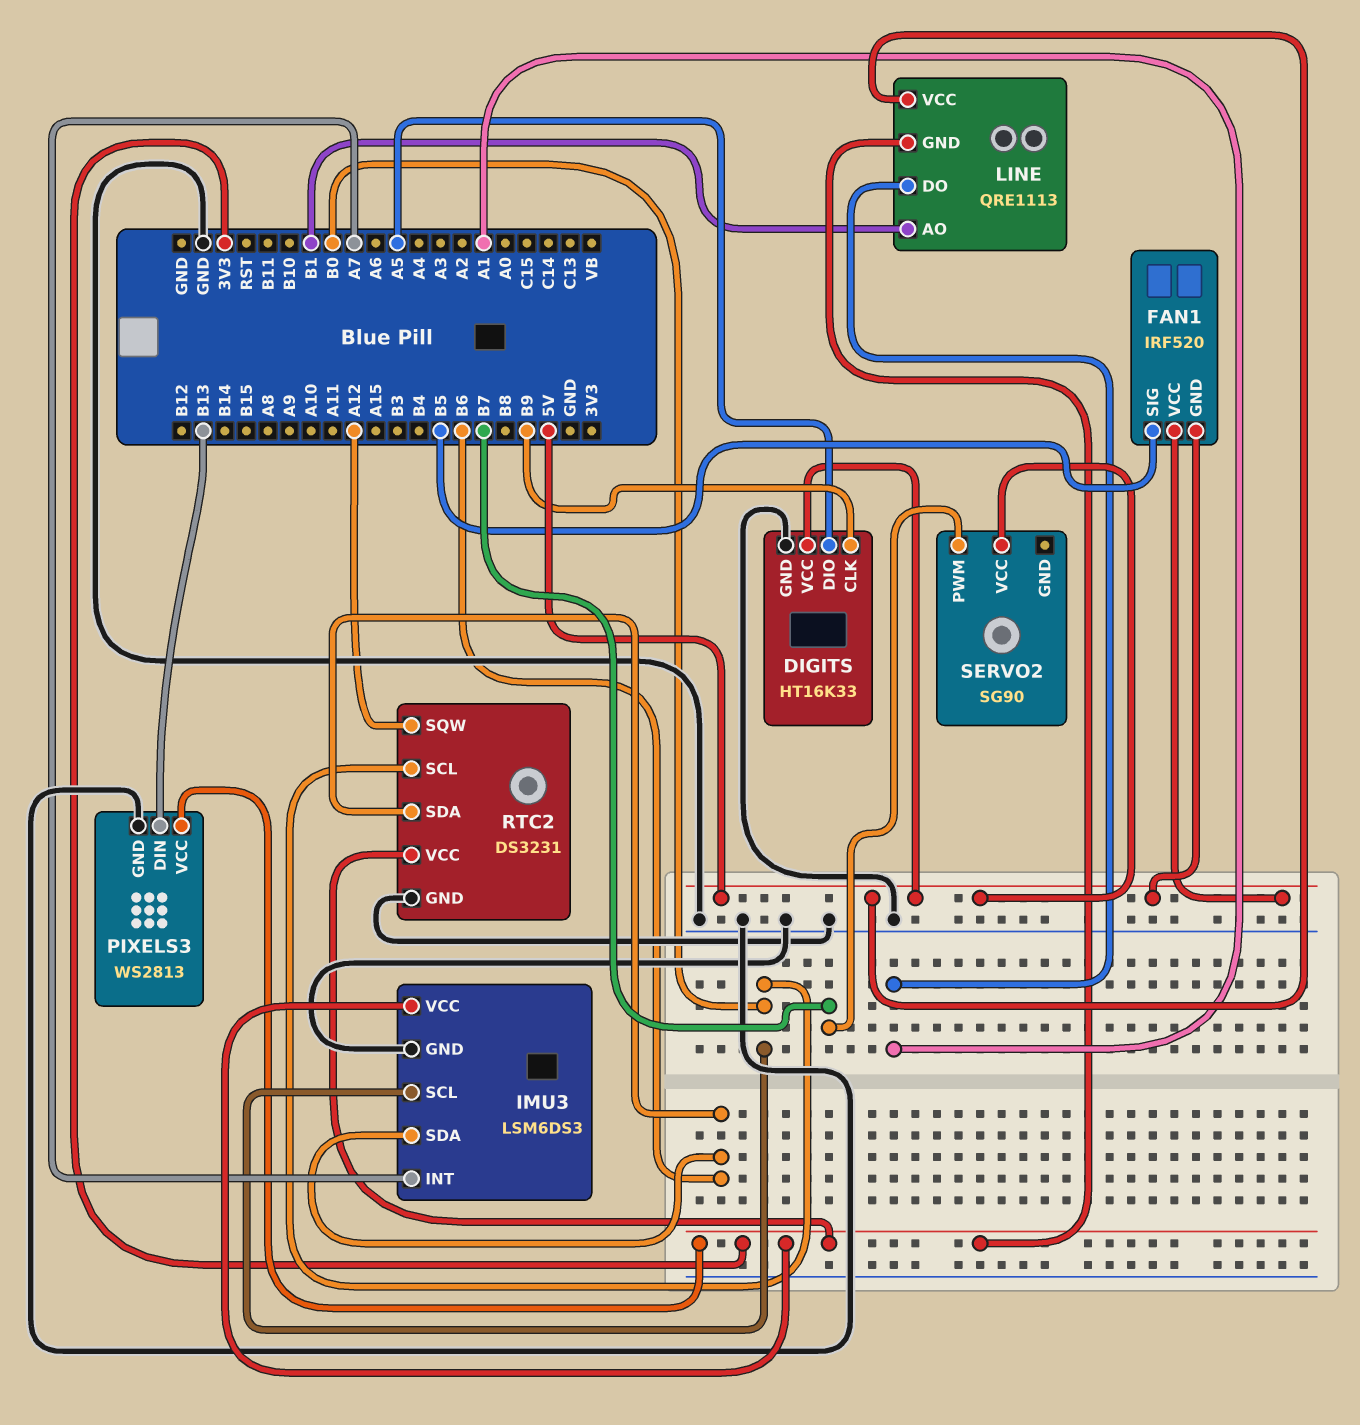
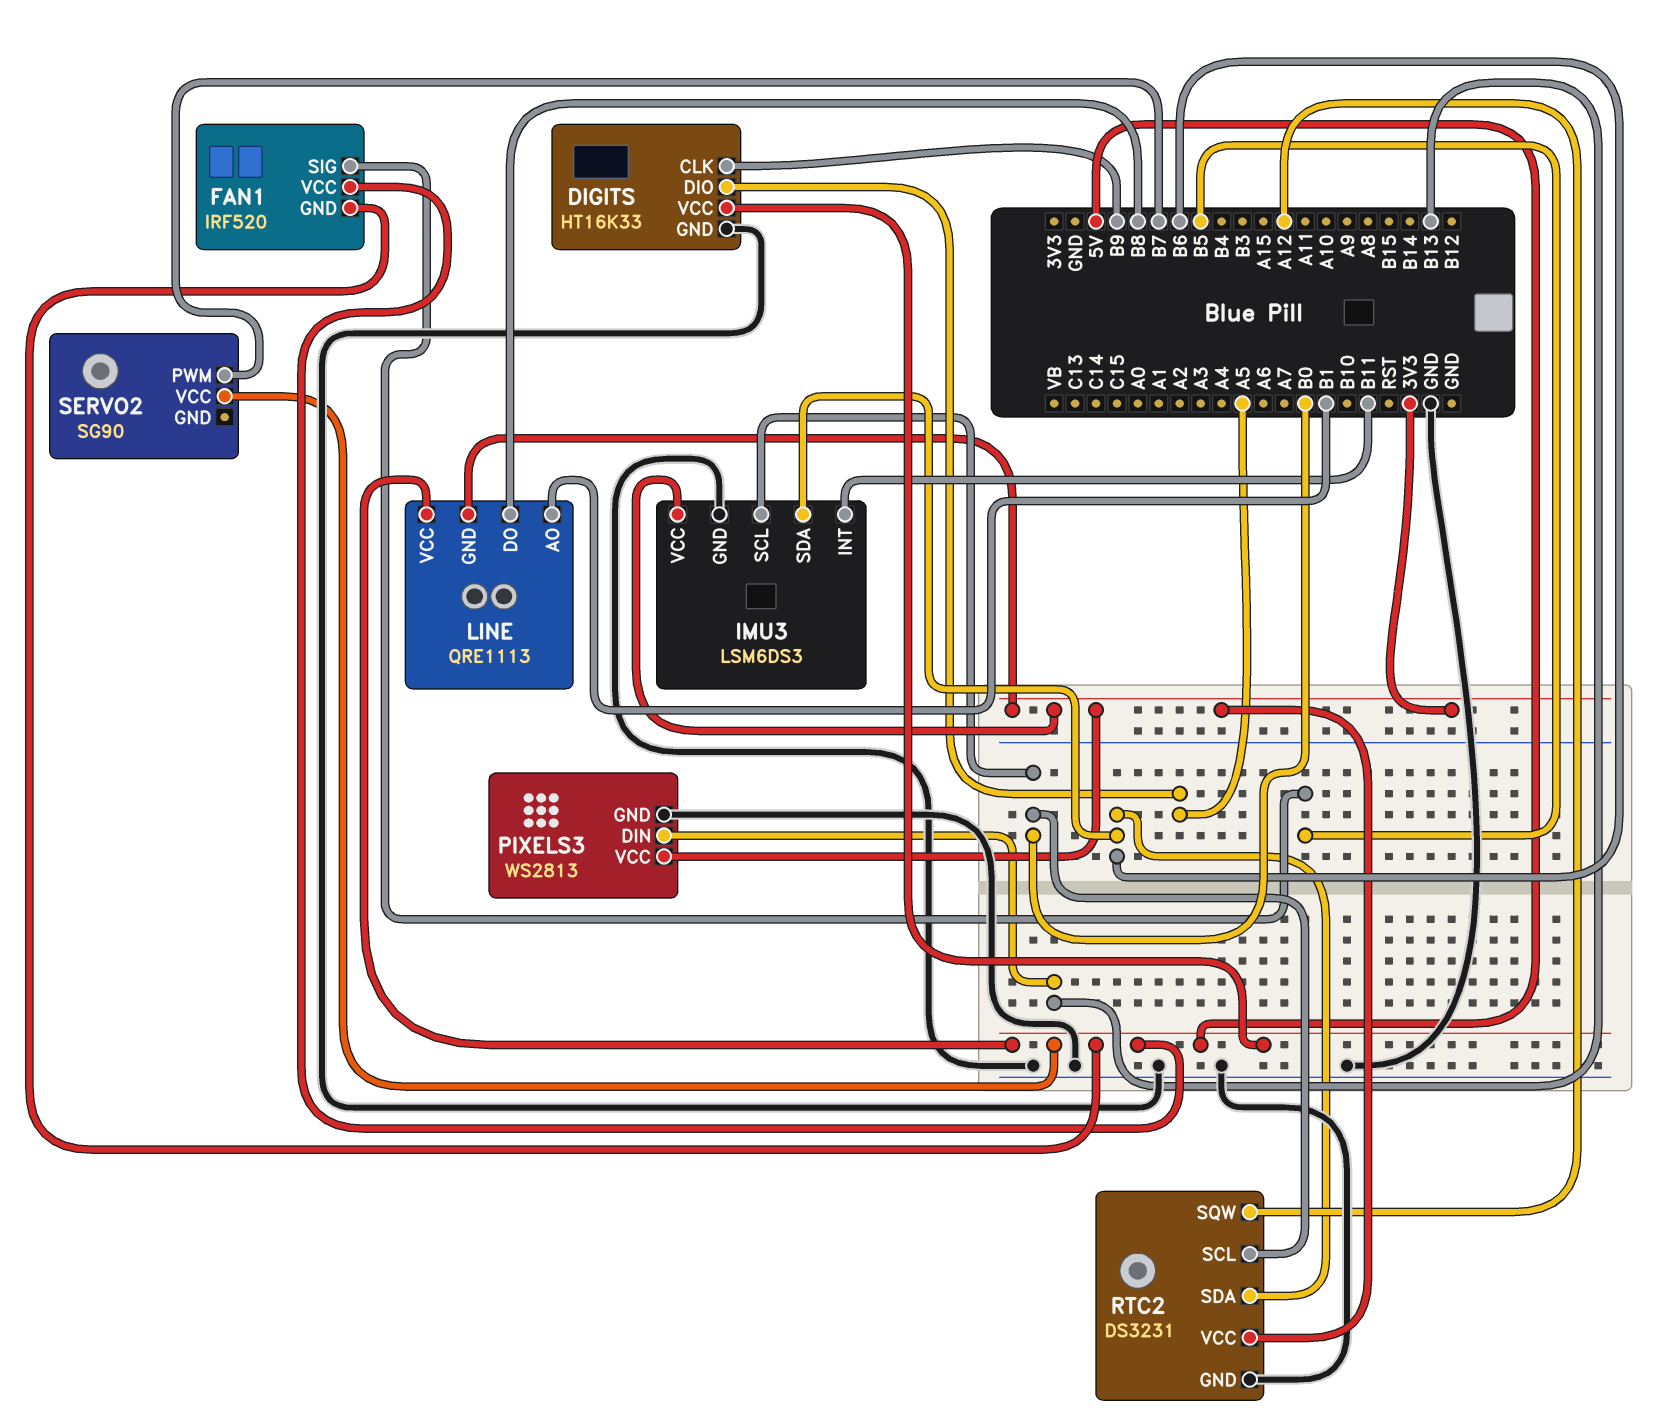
IMU3 pin INT: A7 -> B11
LINE pin DO: A1 -> B8

